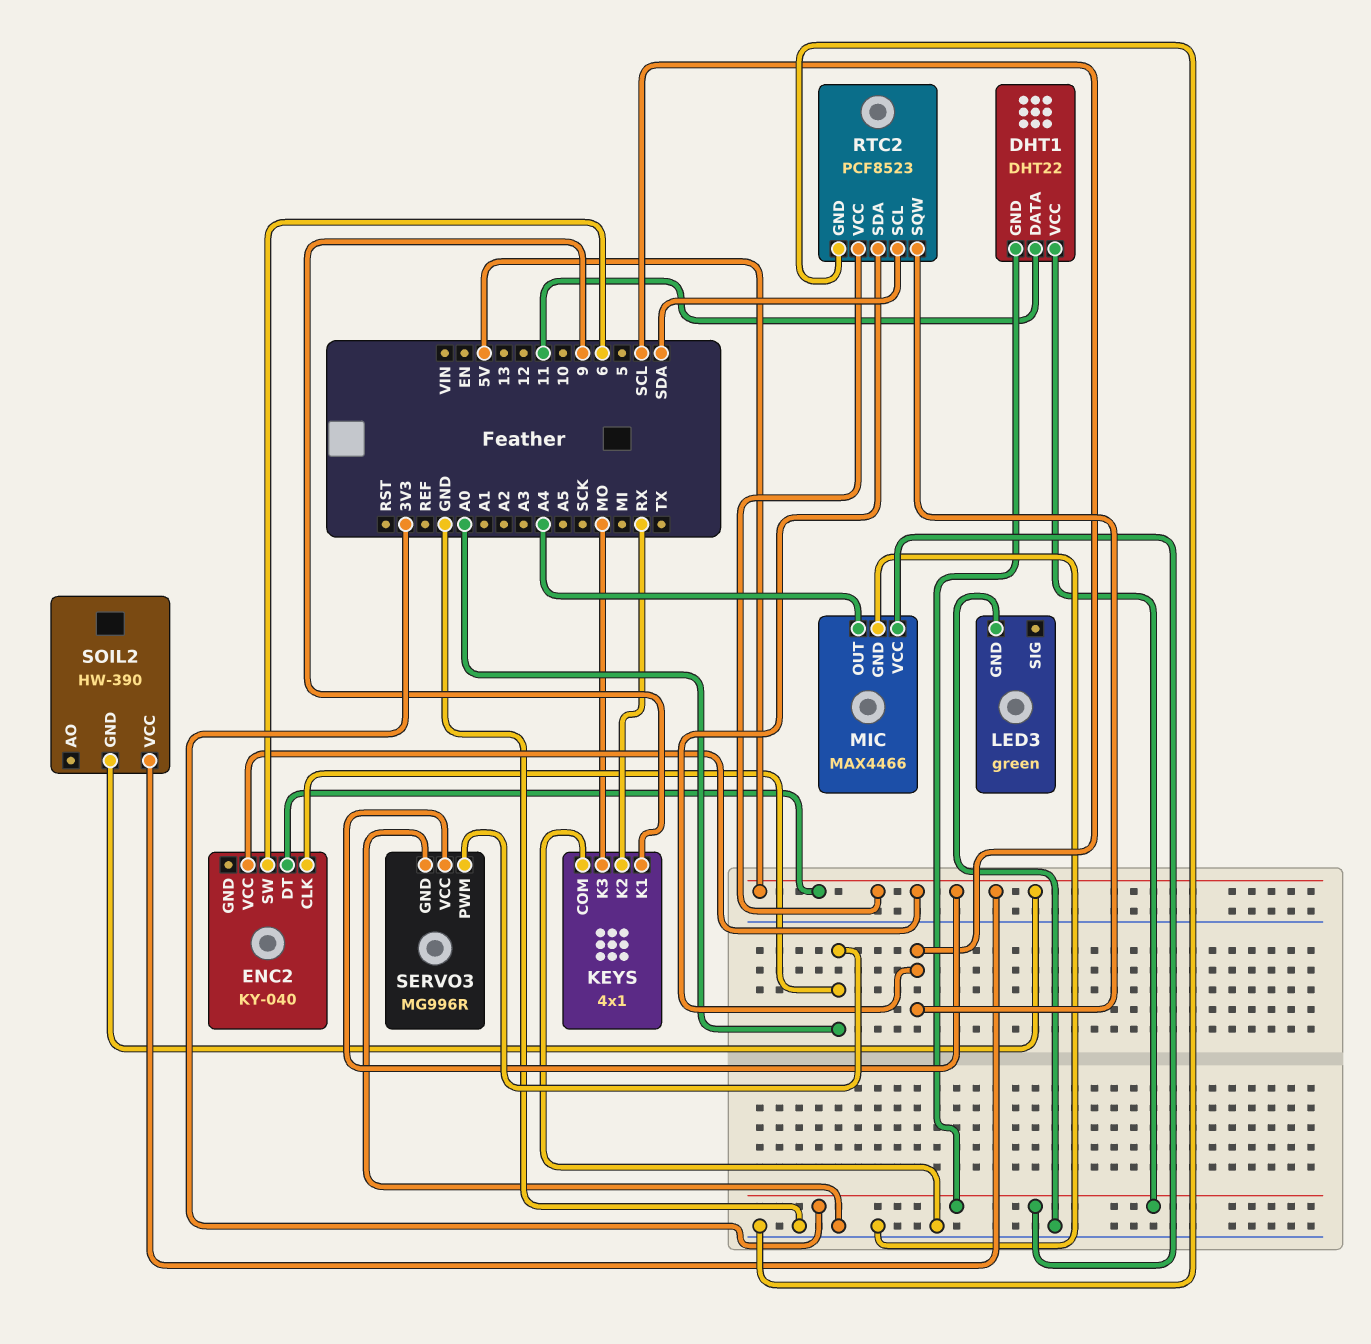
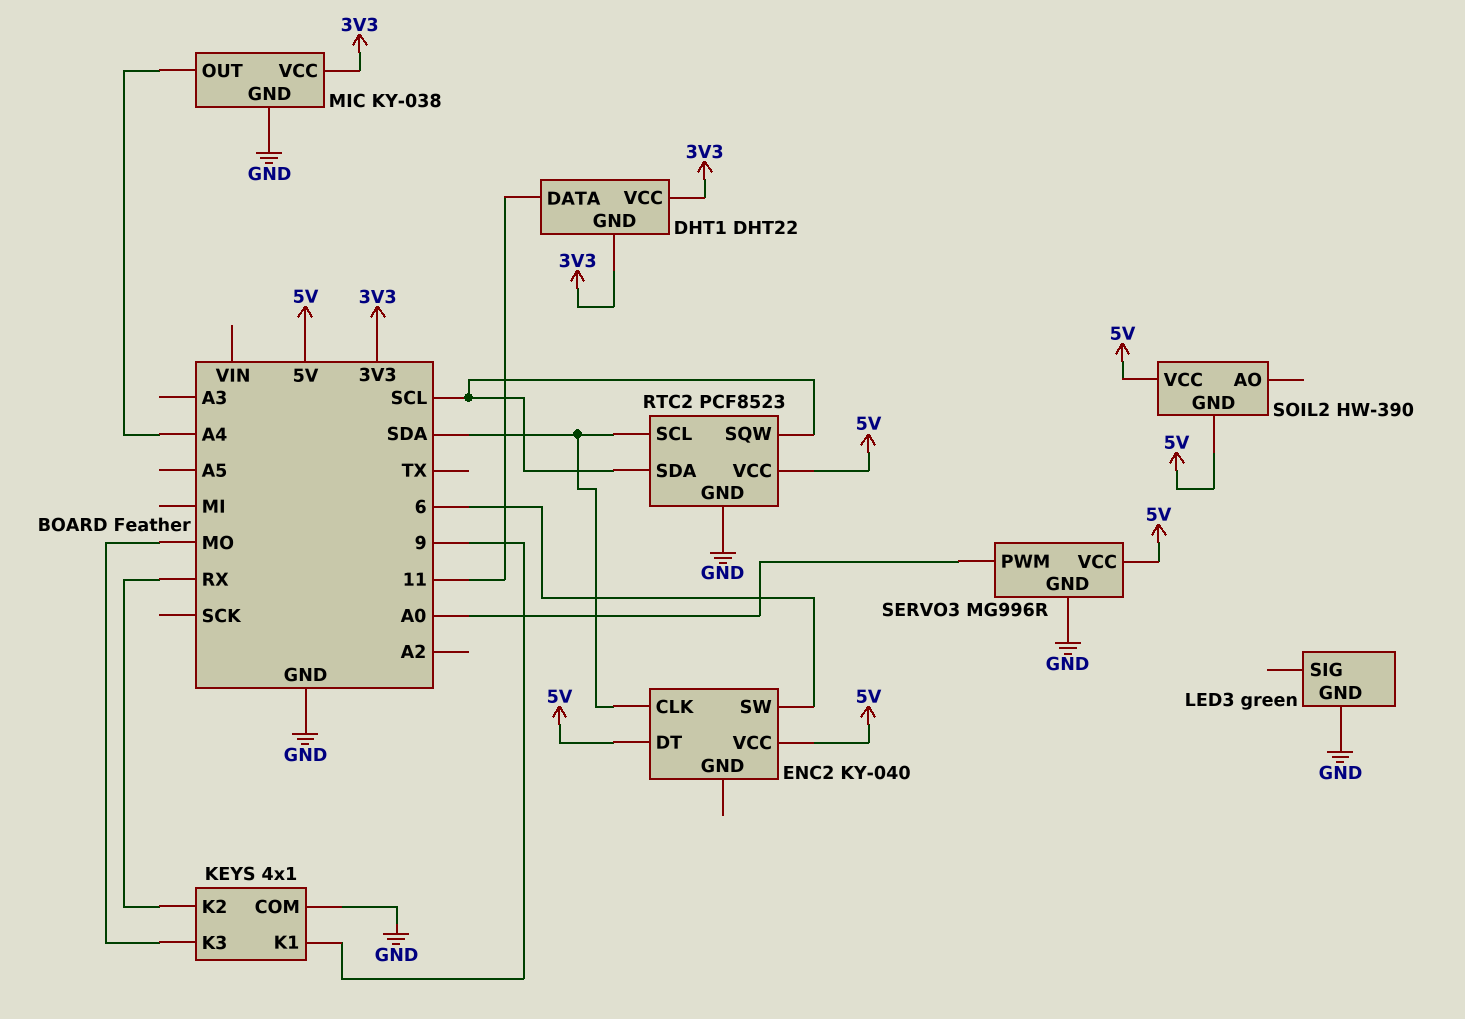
ENC2 pin CLK: A0 -> SDA
MIC: MAX4466 -> KY-038

